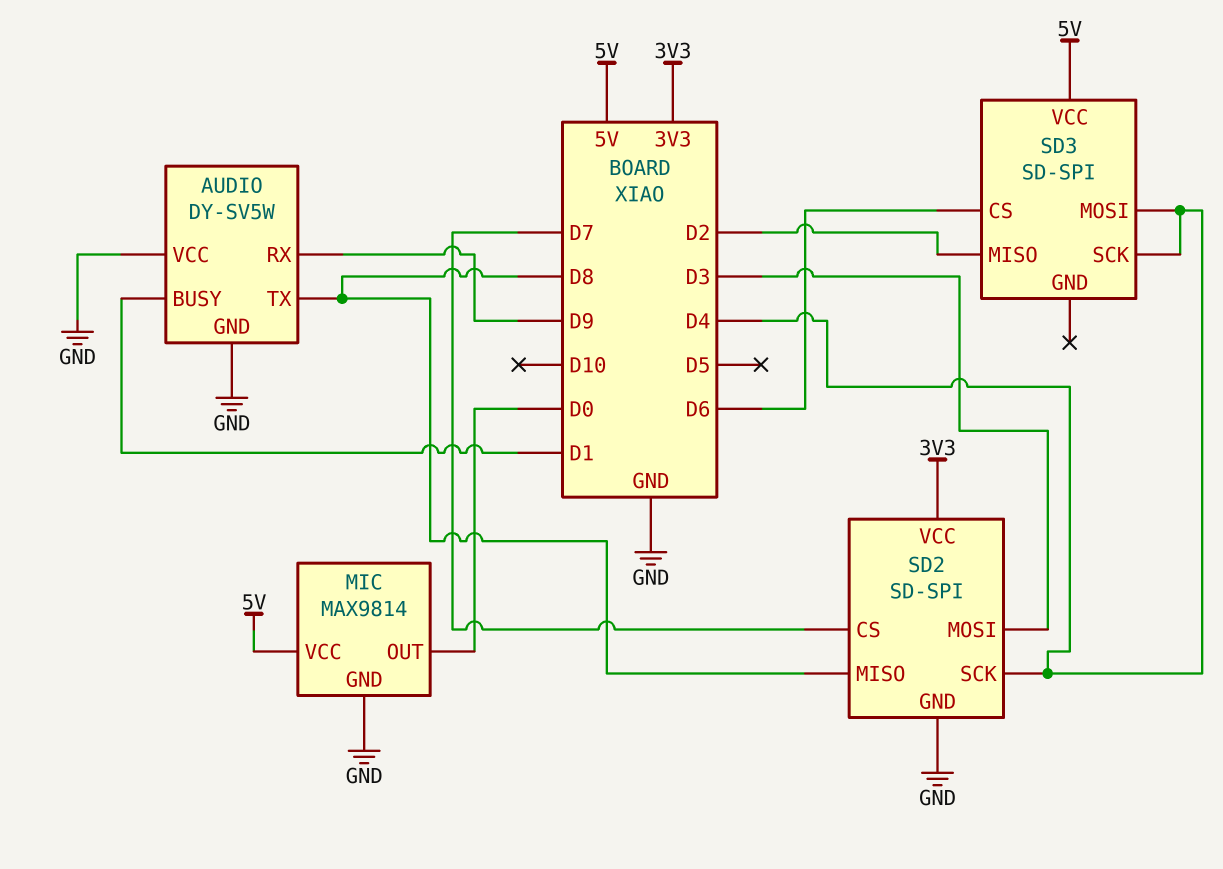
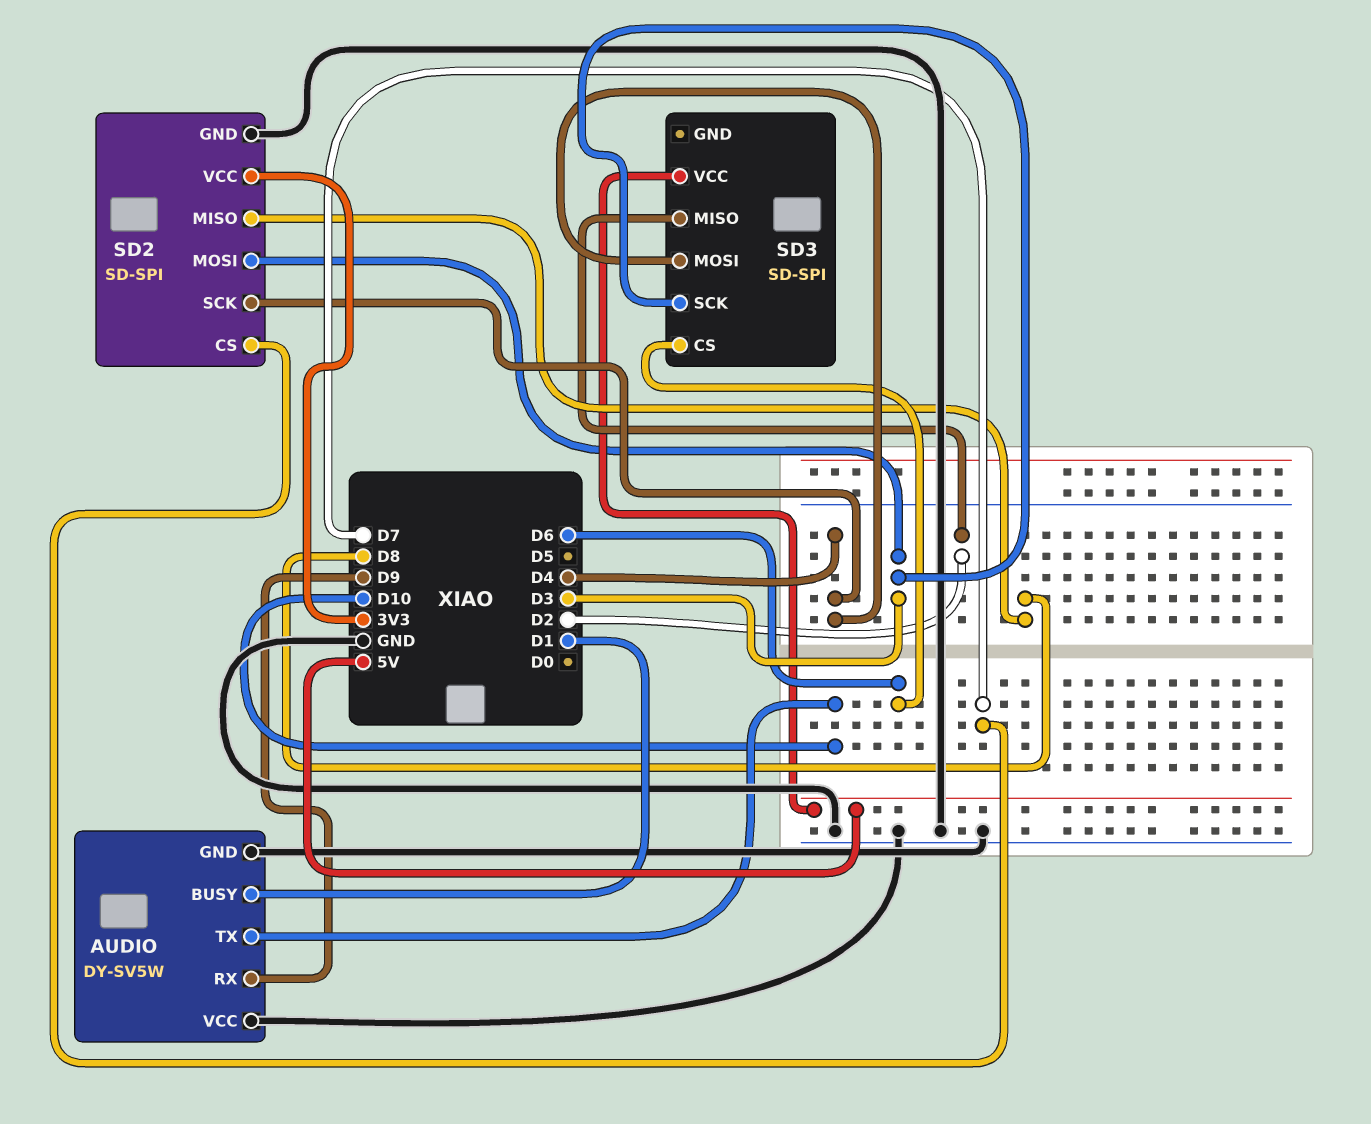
AUDIO pin TX: D8 -> D10
MIC: MAX9814 -> none
MIC pin GND: GND -> none
MIC pin OUT: D0 -> none
MIC pin VCC: 5V -> none
SD3 pin SCK: D4 -> D3

